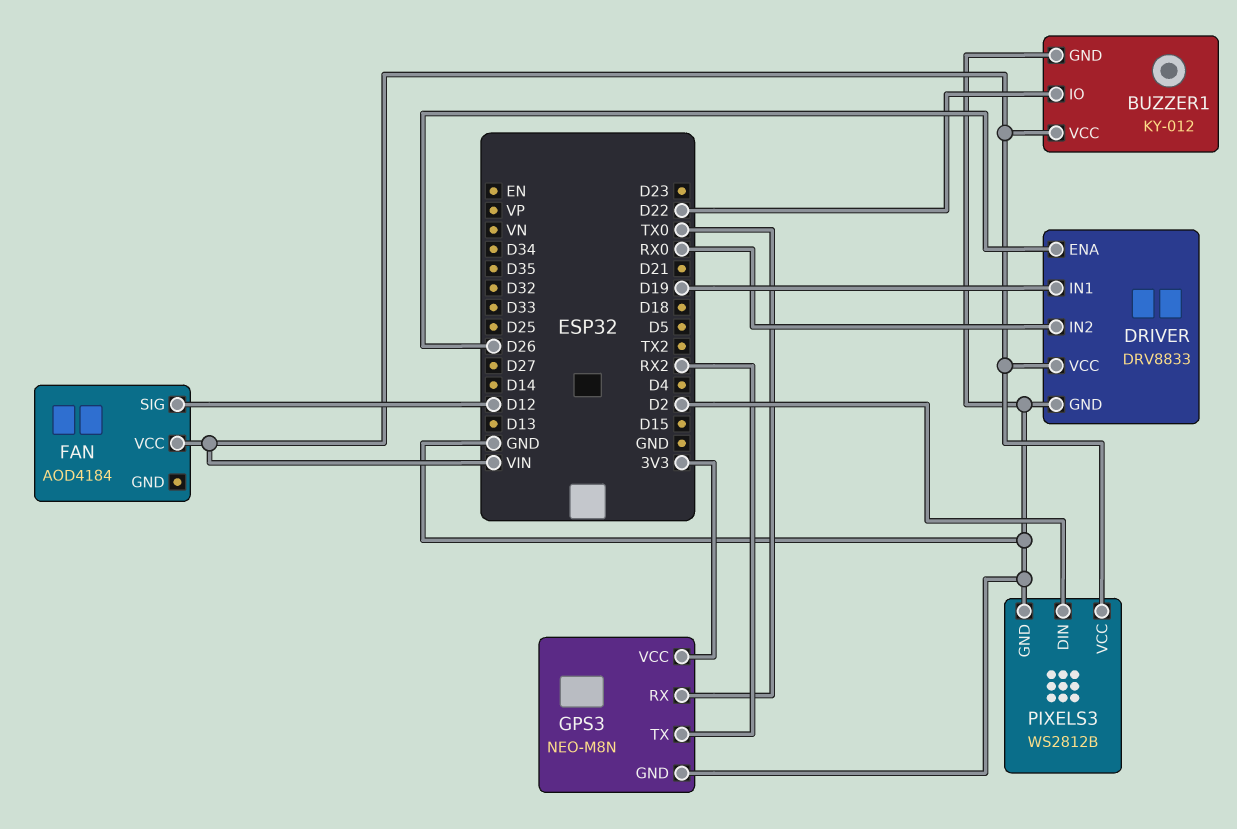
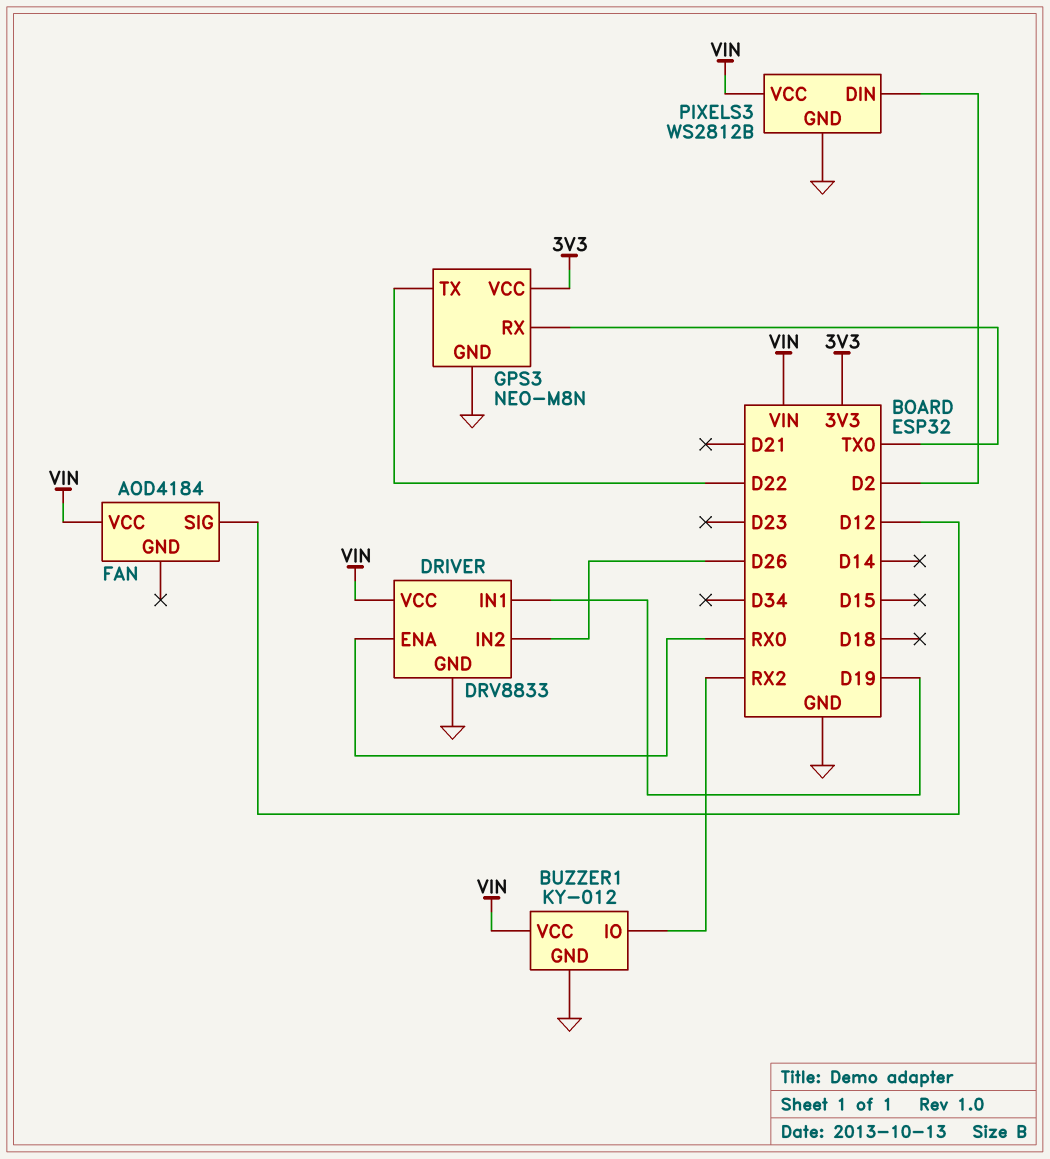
BUZZER1 pin IO: D22 -> RX2
DRIVER pin ENA: D26 -> RX0
DRIVER pin IN2: RX0 -> D26
GPS3 pin TX: RX2 -> D22

